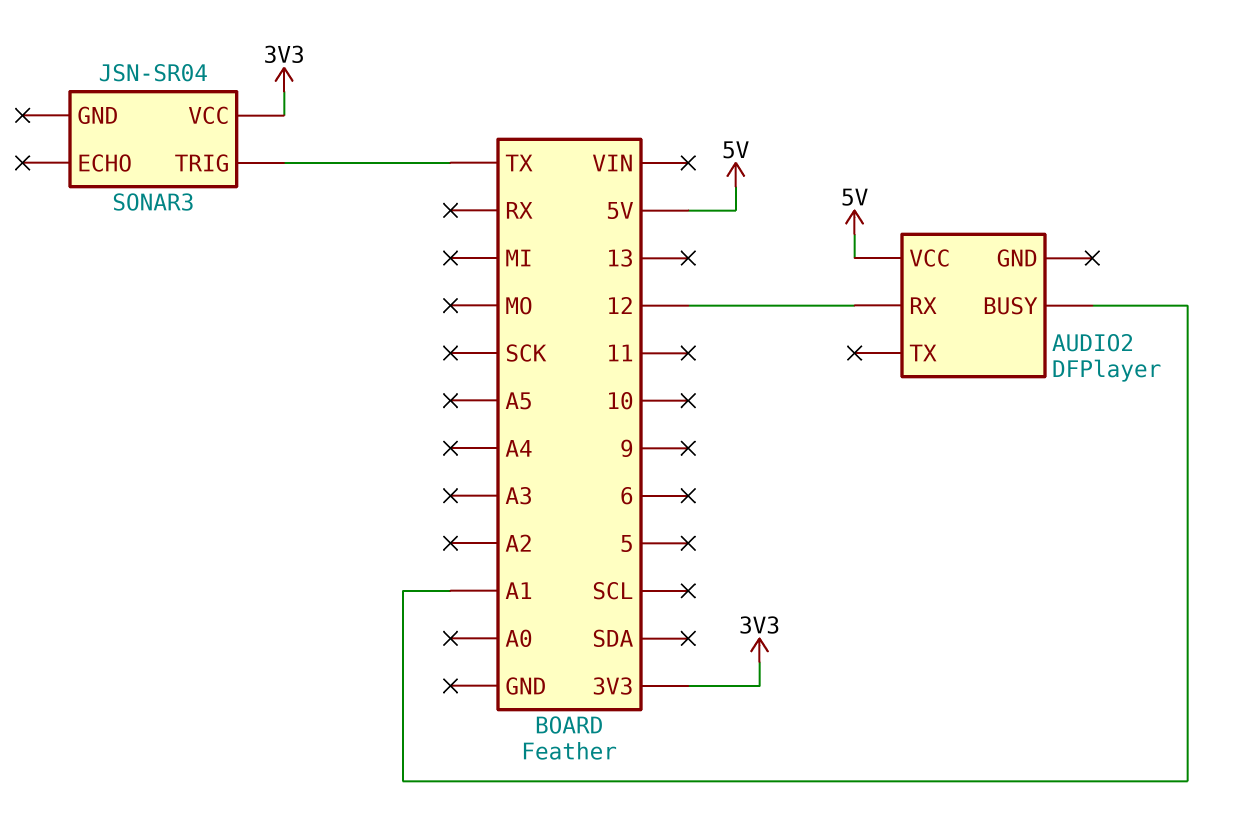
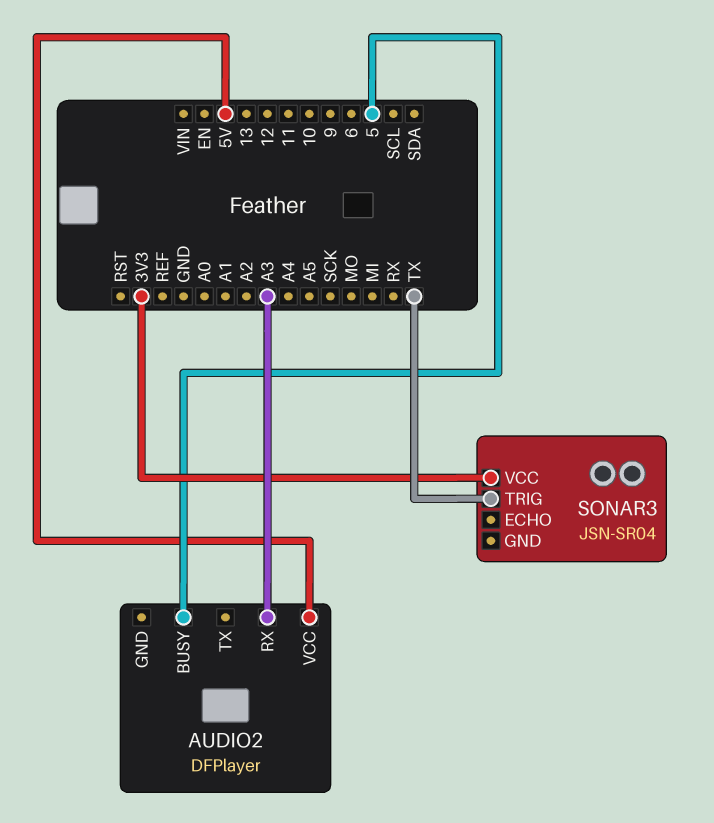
AUDIO2 pin BUSY: A1 -> 5
AUDIO2 pin RX: 12 -> A3

